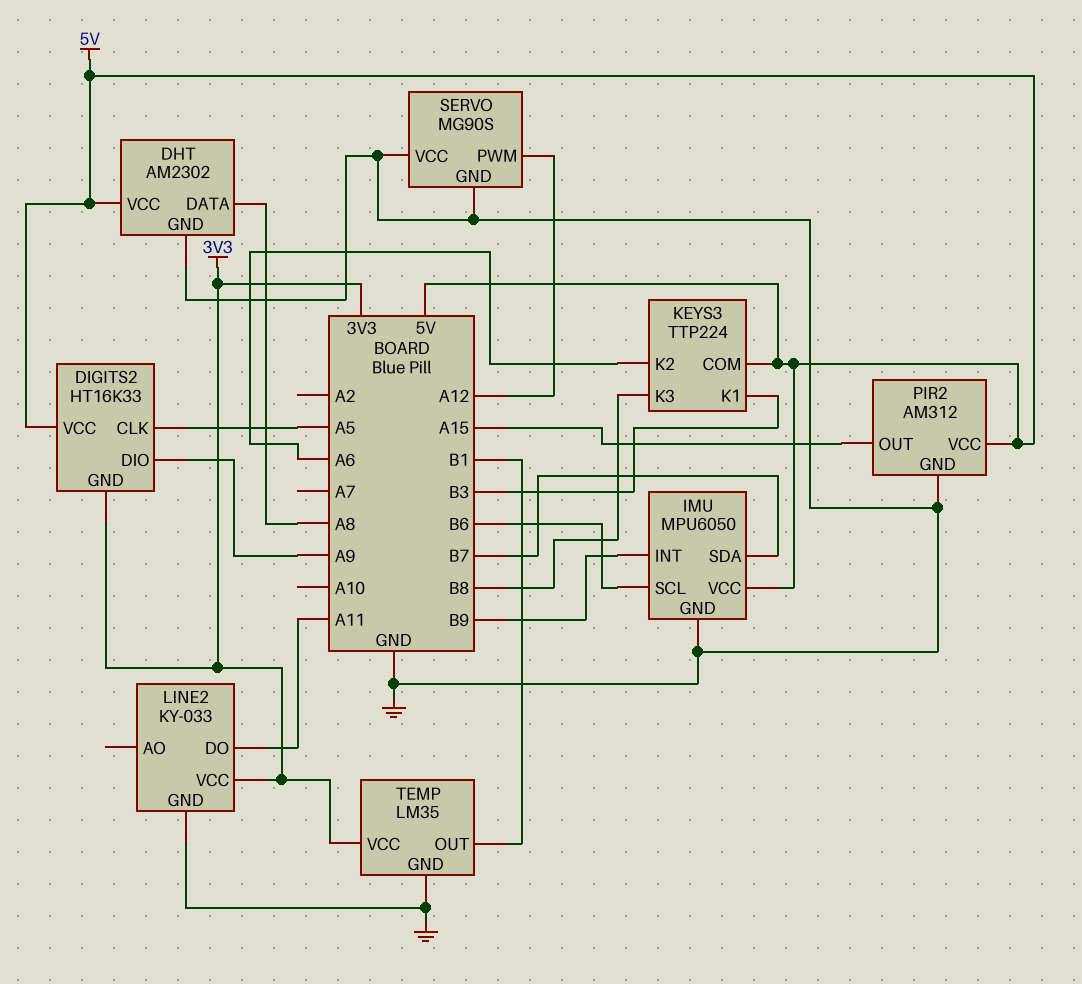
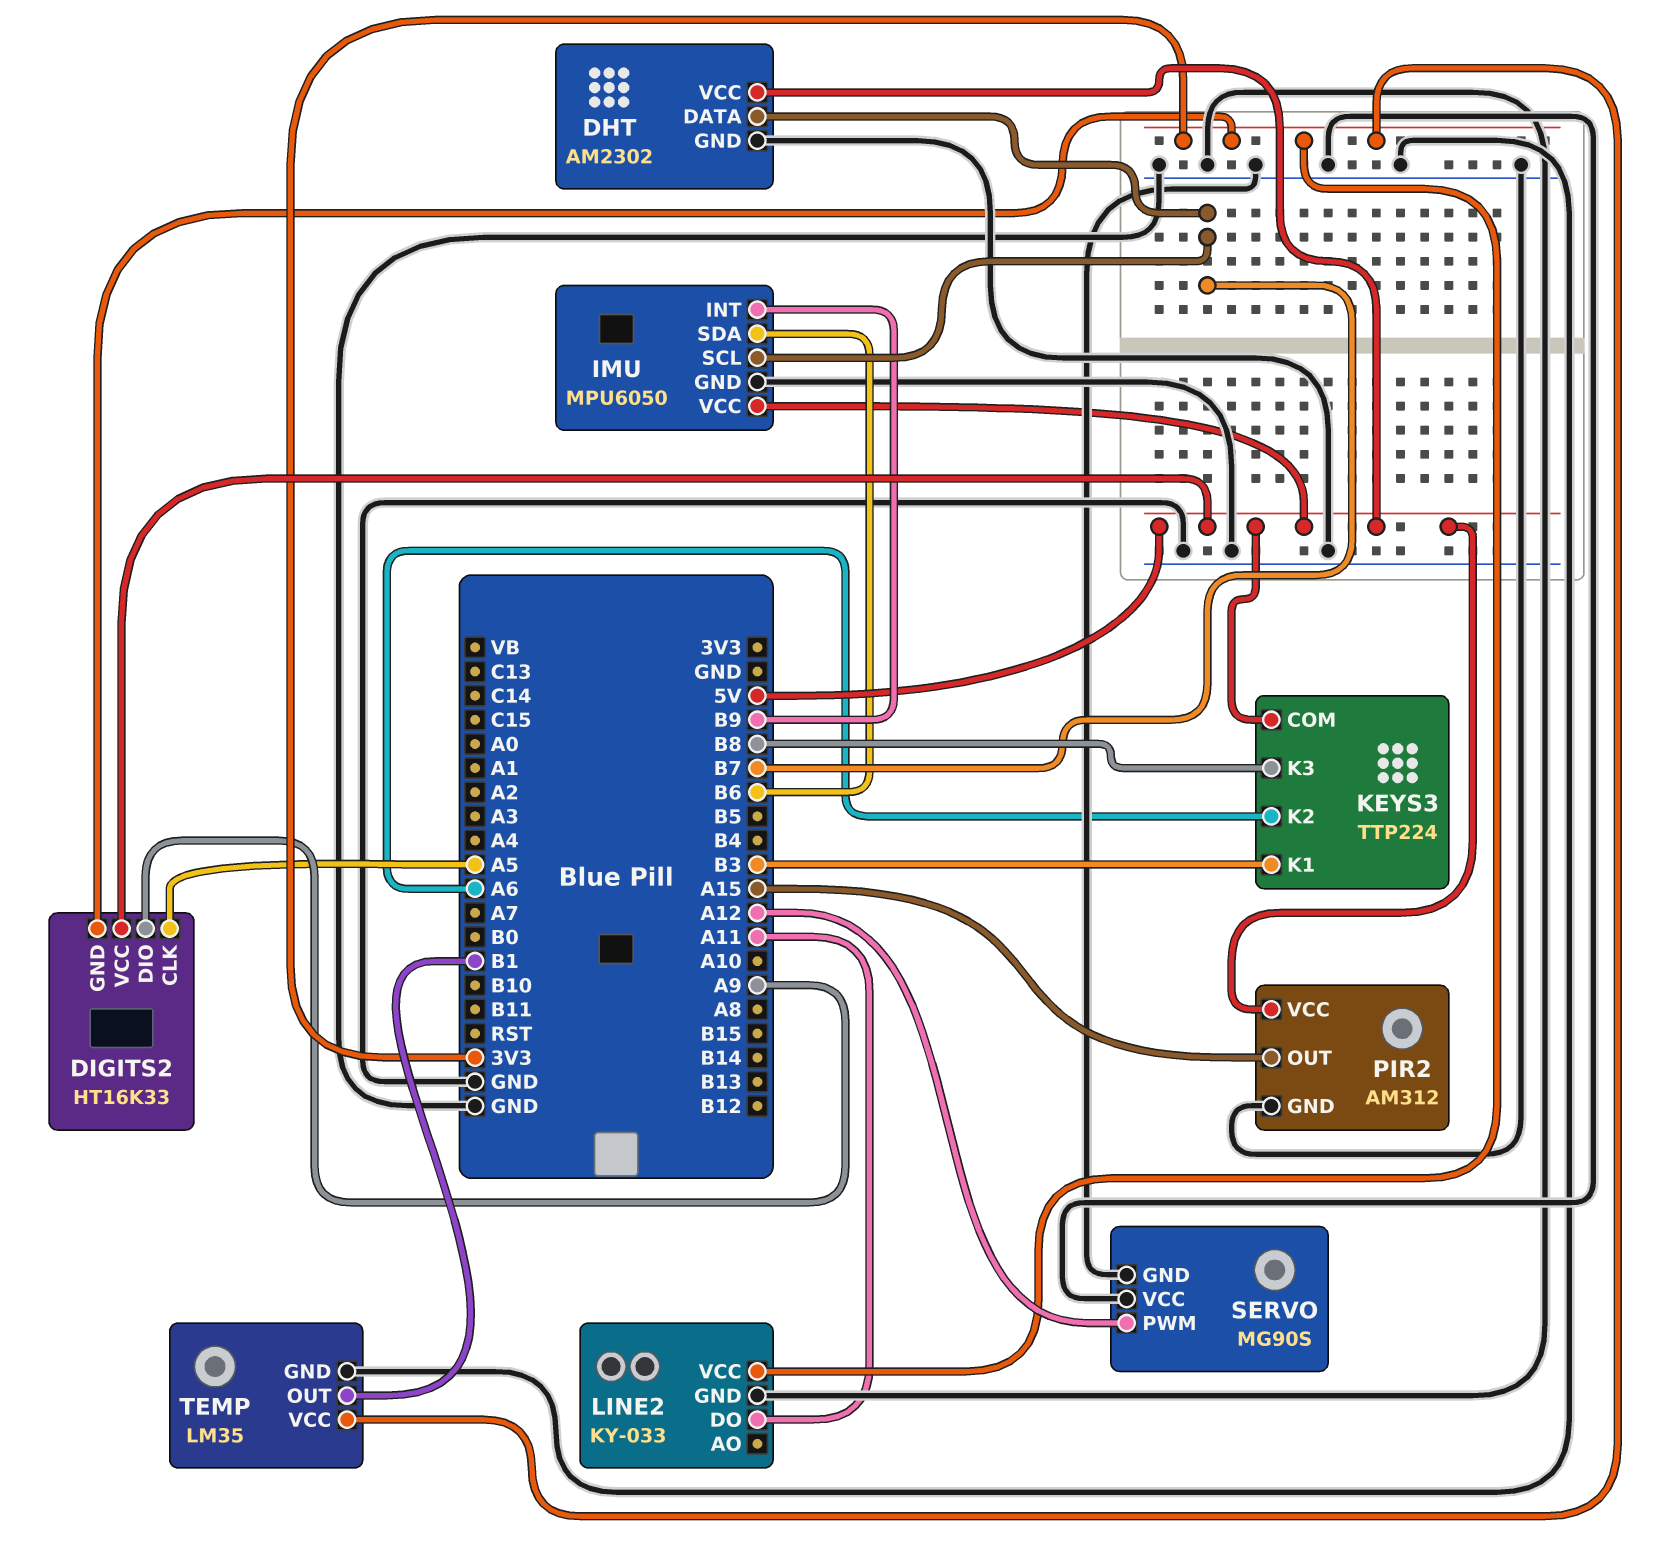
DHT pin DATA: A8 -> B7
IMU pin SCL: B6 -> B7
IMU pin SDA: B7 -> B6

